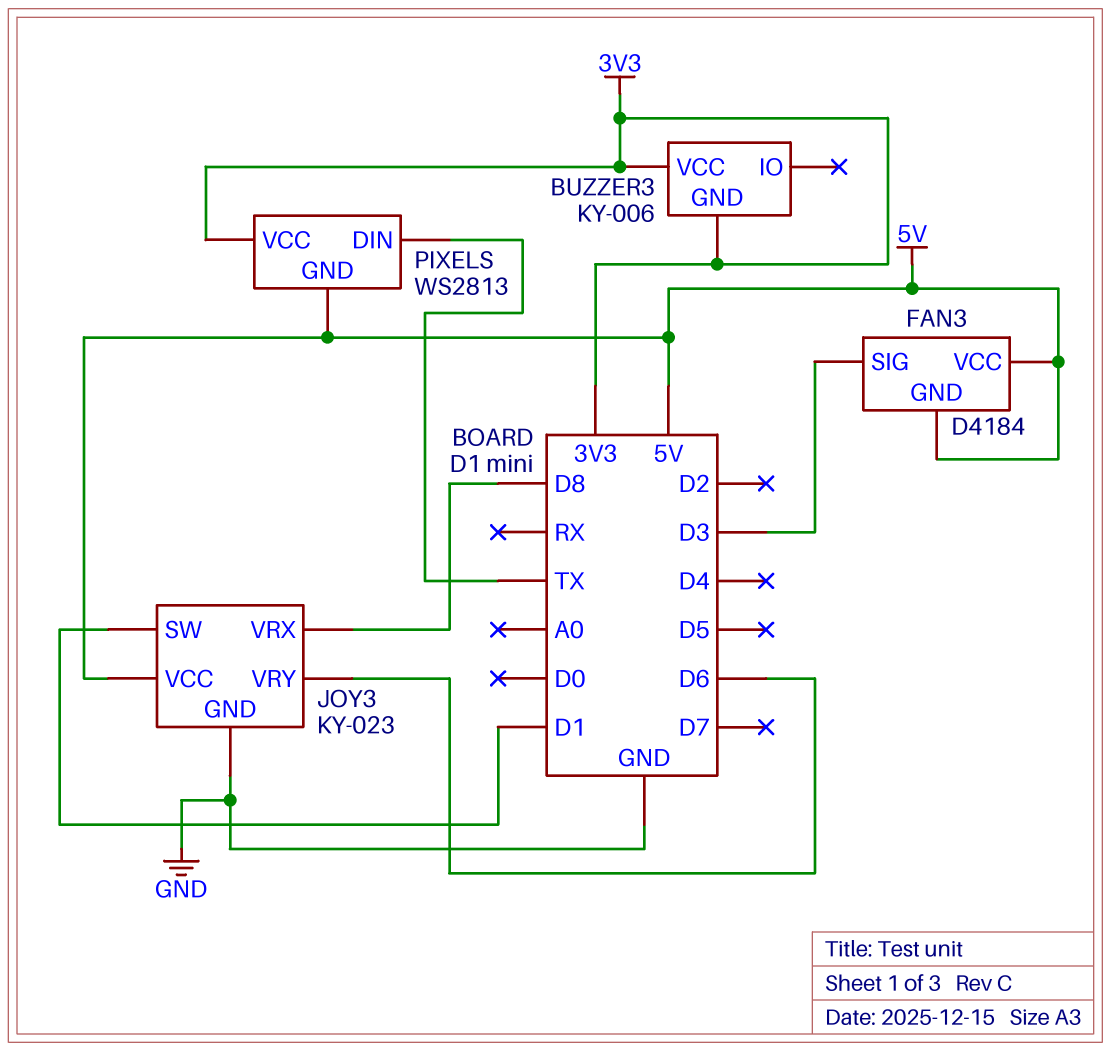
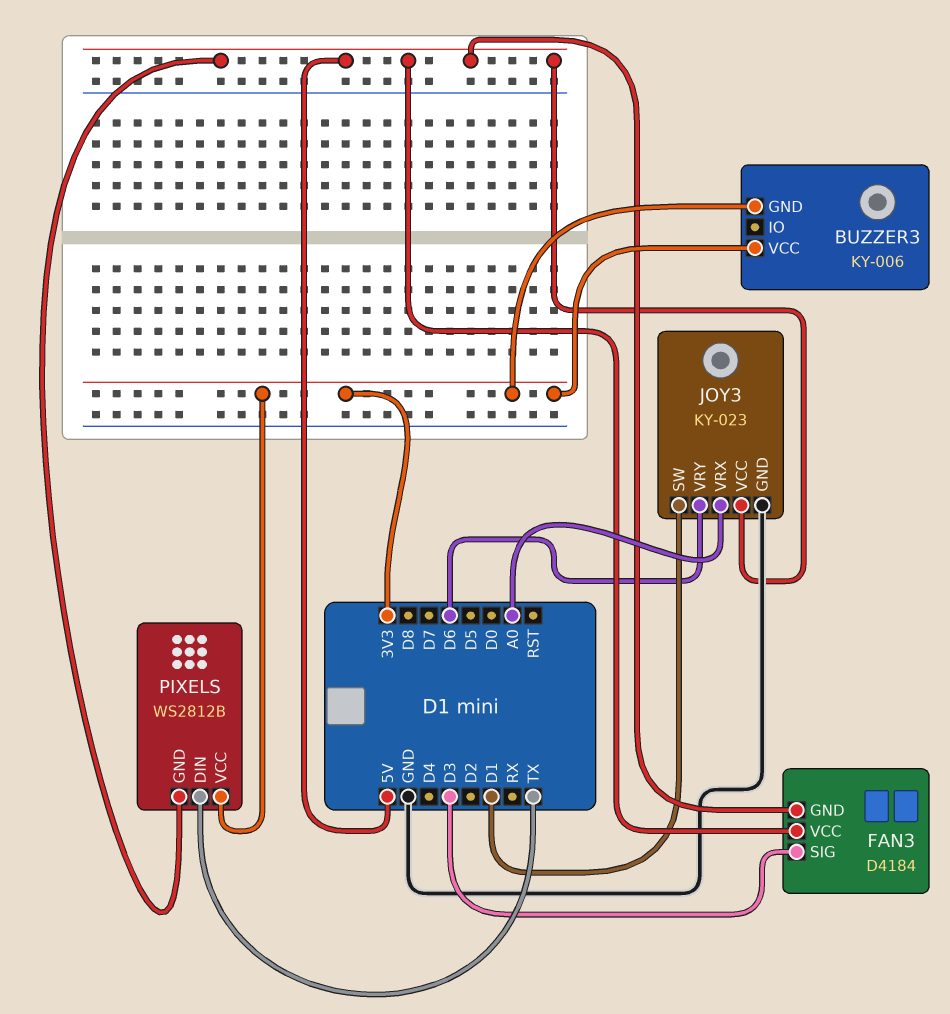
JOY3 pin VRX: D8 -> A0
PIXELS: WS2813 -> WS2812B

